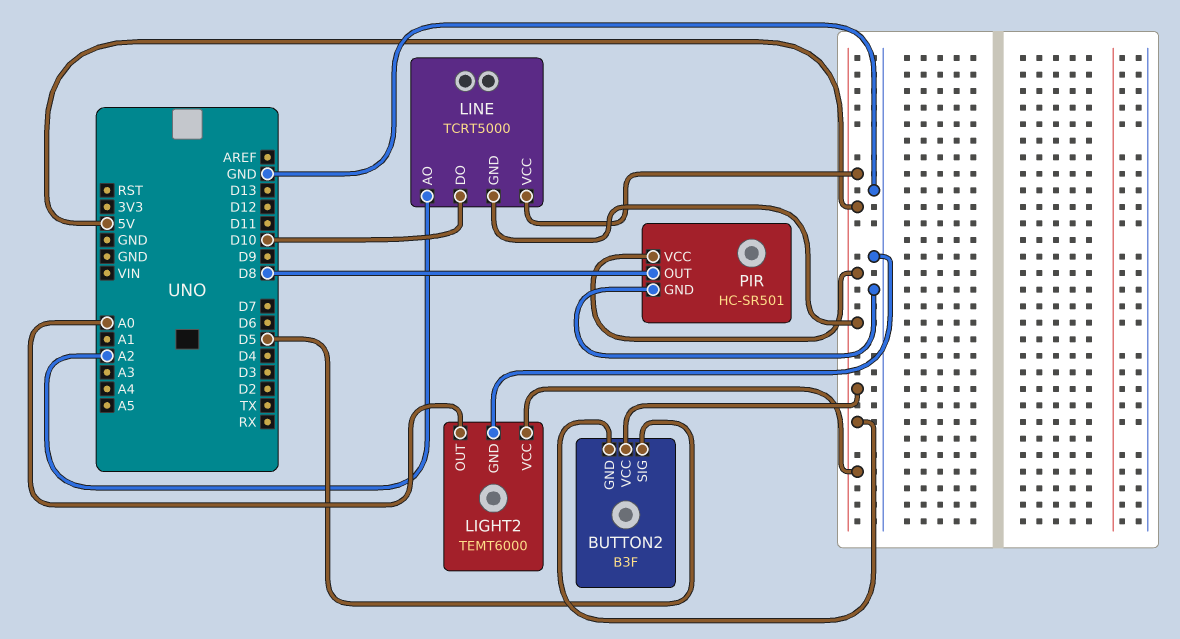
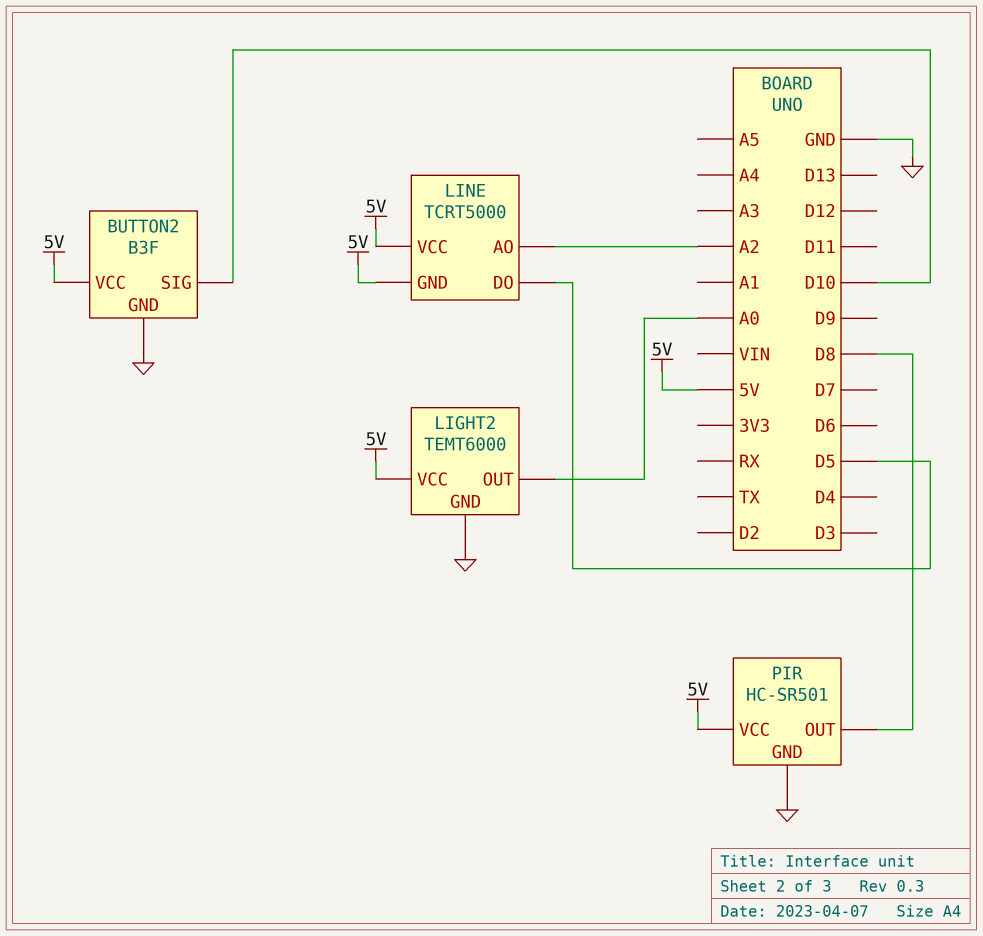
BUTTON2 pin GND: 5V -> GND
BUTTON2 pin SIG: D5 -> D10
LINE pin DO: D10 -> D5

